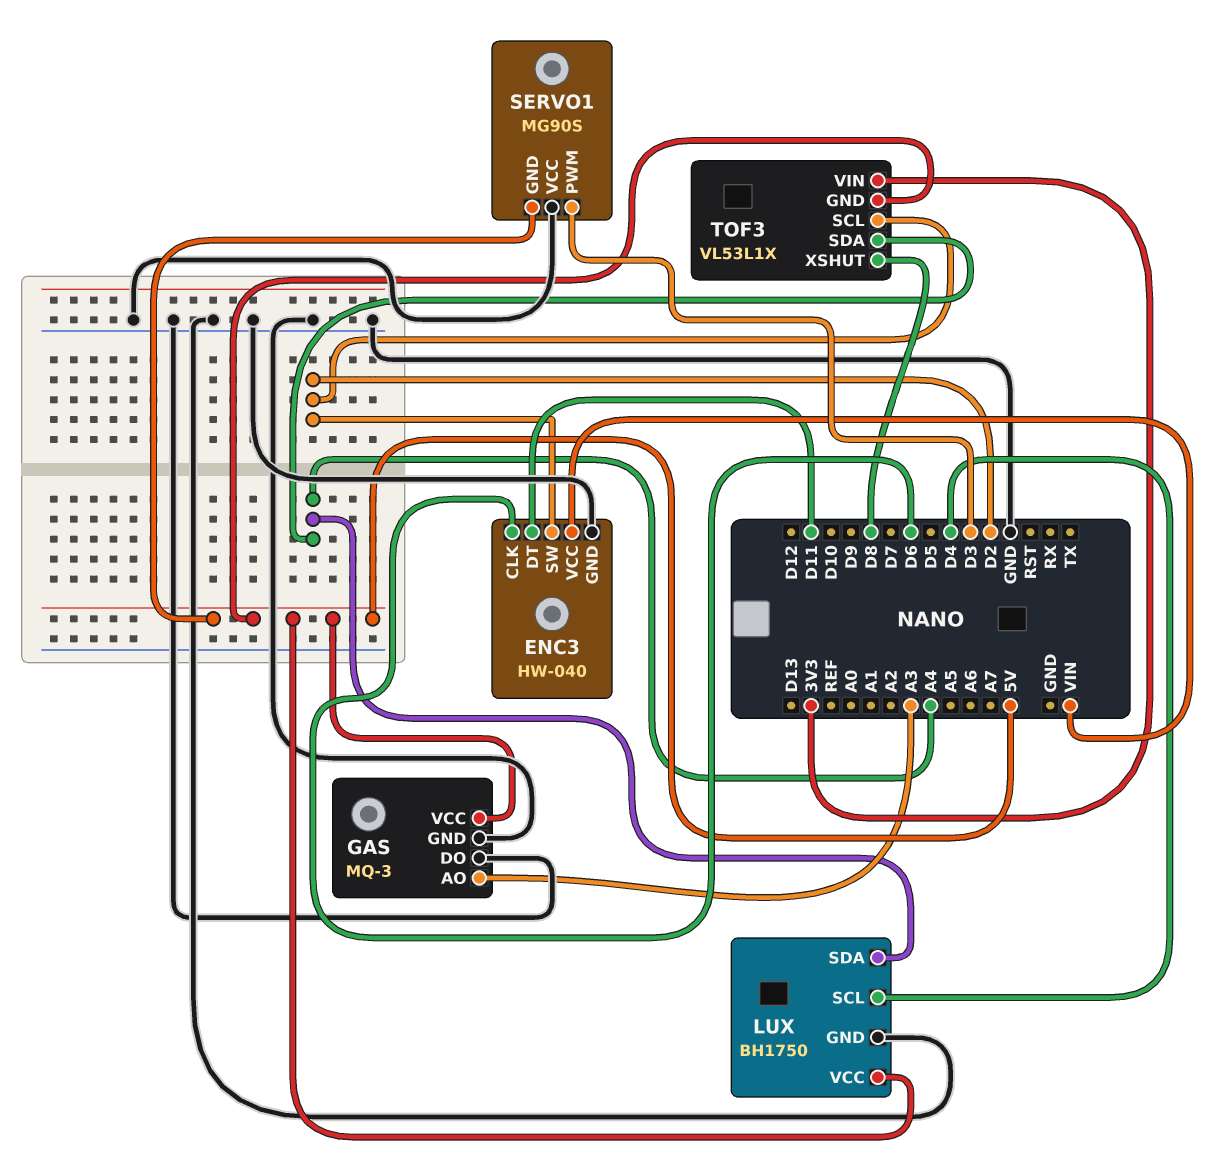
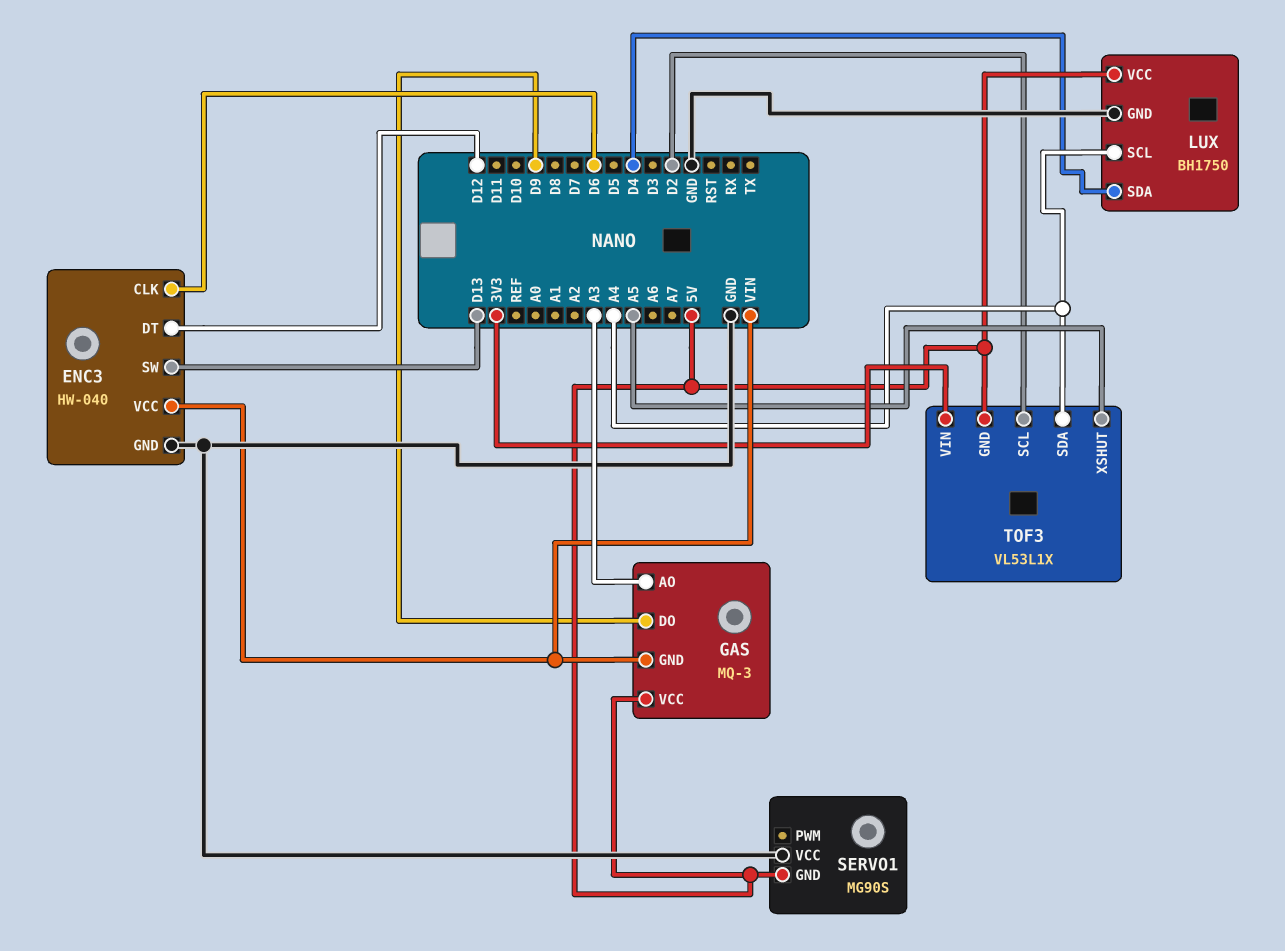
ENC3 pin DT: D11 -> D12
ENC3 pin SW: D2 -> D13
GAS pin DO: GND -> D9
GAS pin GND: GND -> VIN
LUX pin SCL: D4 -> A4
LUX pin SDA: A4 -> D4
SERVO1 pin PWM: D3 -> none
TOF3 pin XSHUT: D8 -> A5

